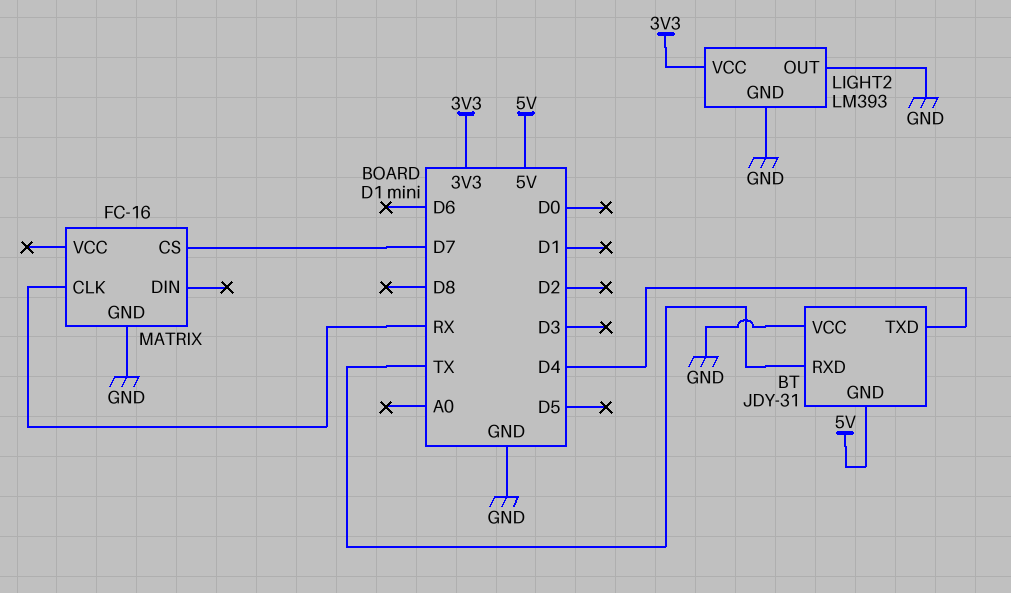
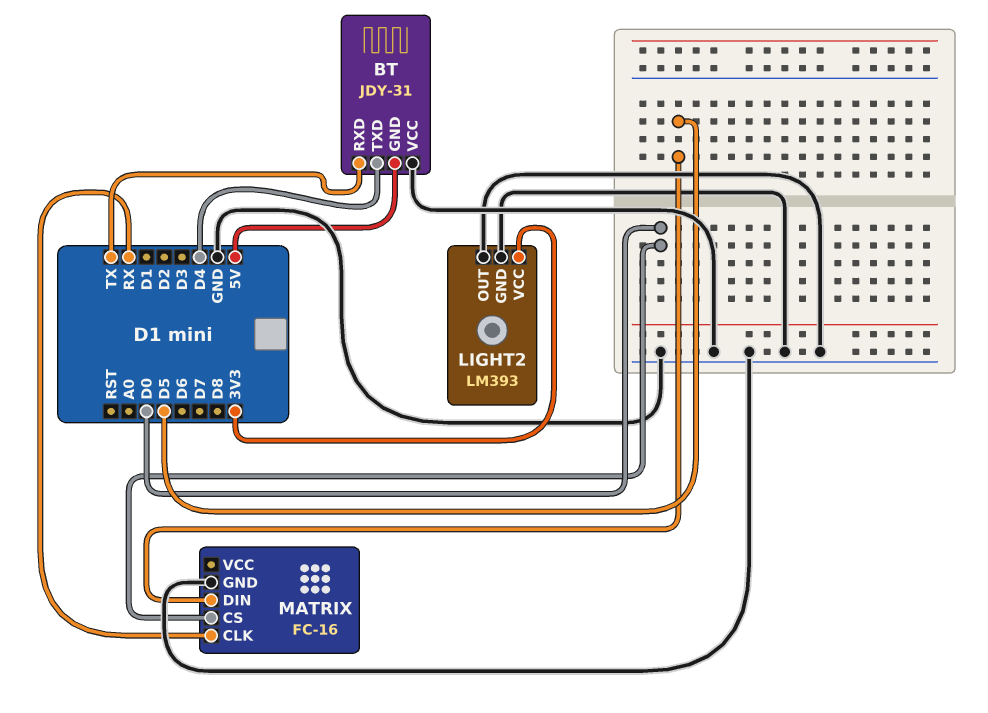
MATRIX pin CS: D7 -> D0
MATRIX pin DIN: none -> D5

